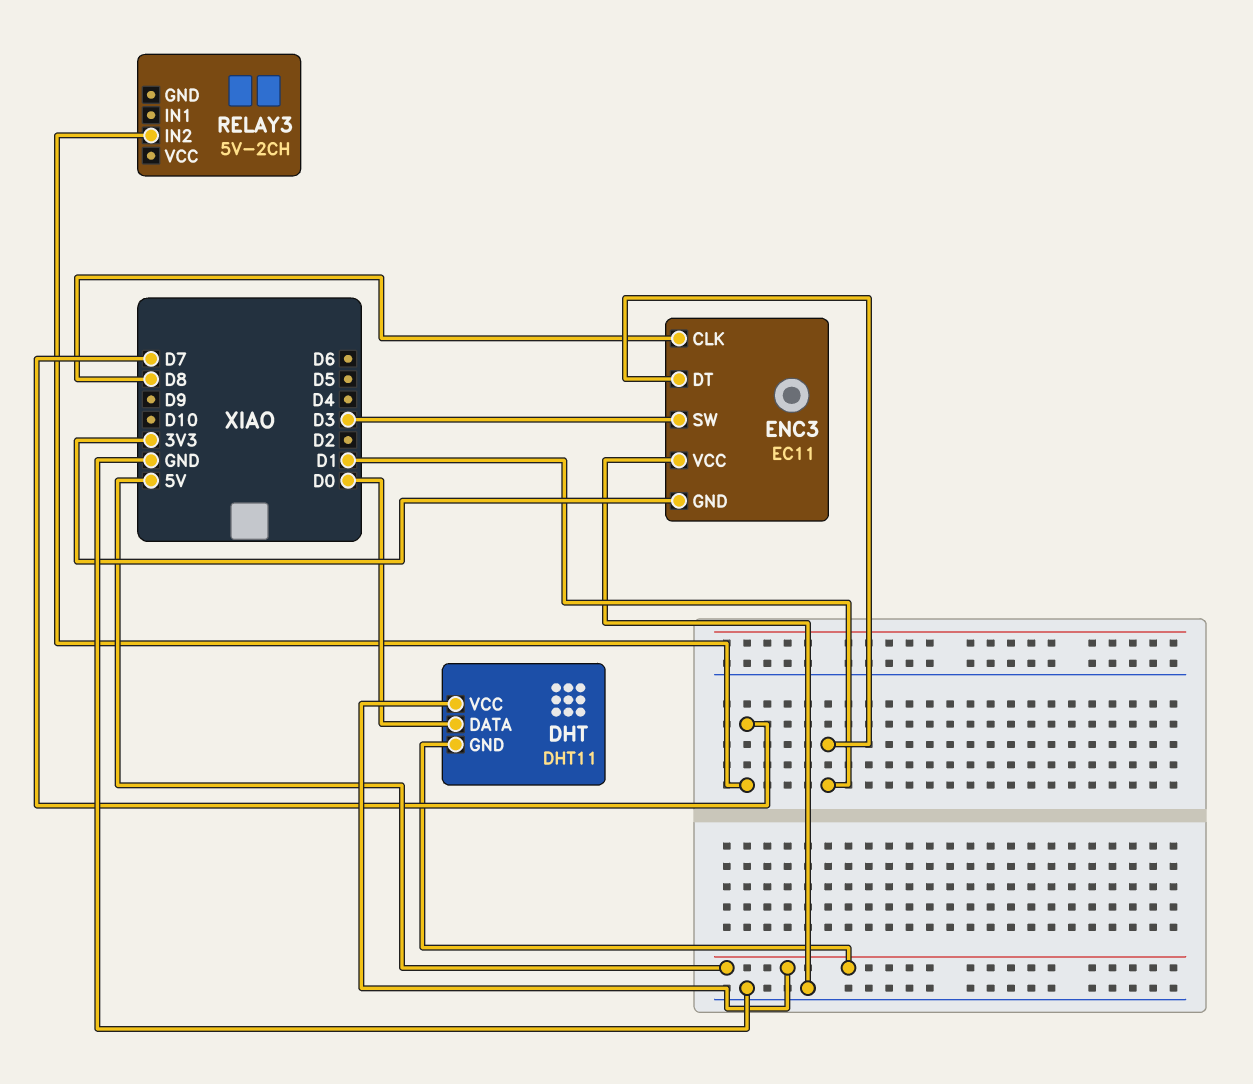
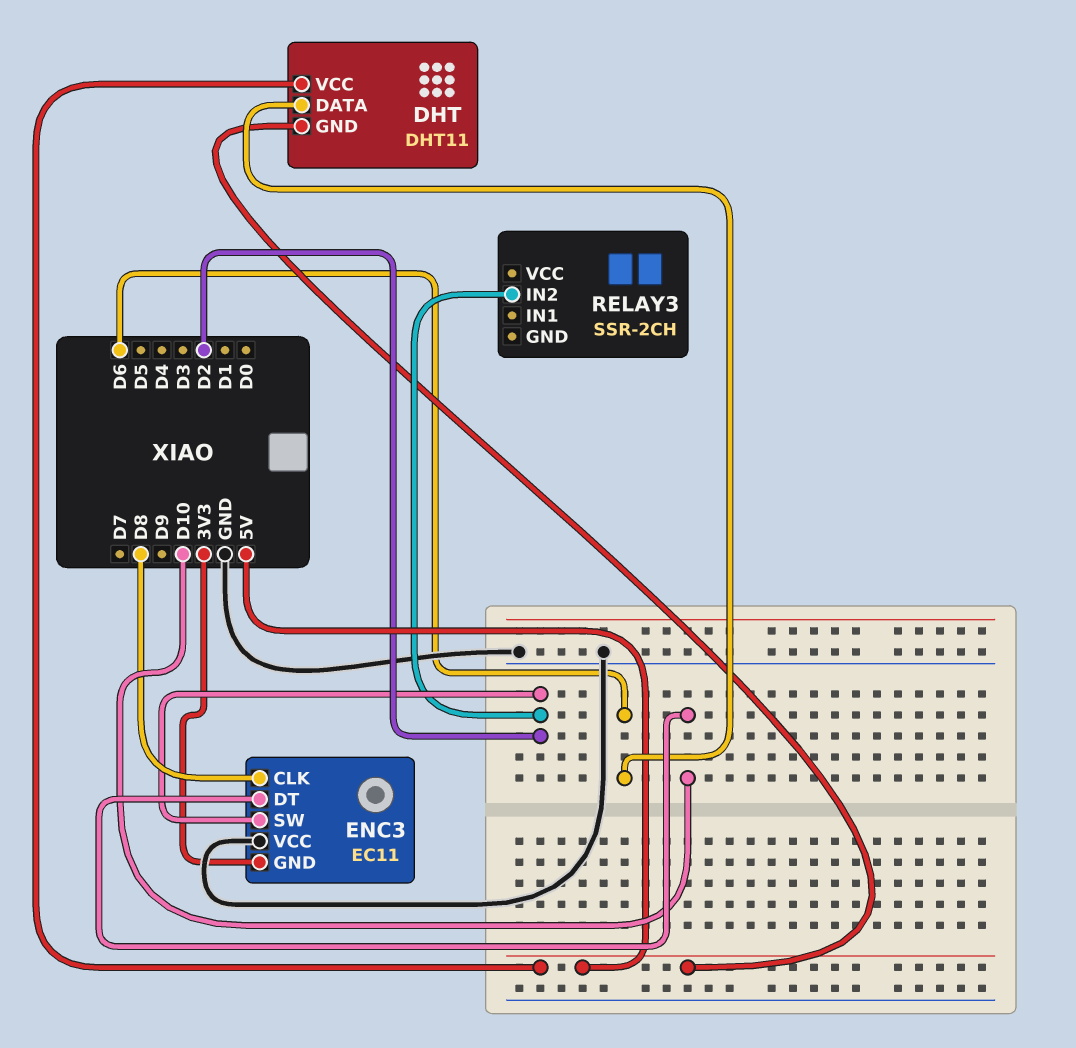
DHT pin DATA: D0 -> D6
ENC3 pin DT: D1 -> D10
ENC3 pin SW: D3 -> D2
RELAY3: 5V-2CH -> SSR-2CH
RELAY3 pin IN2: D7 -> D2

